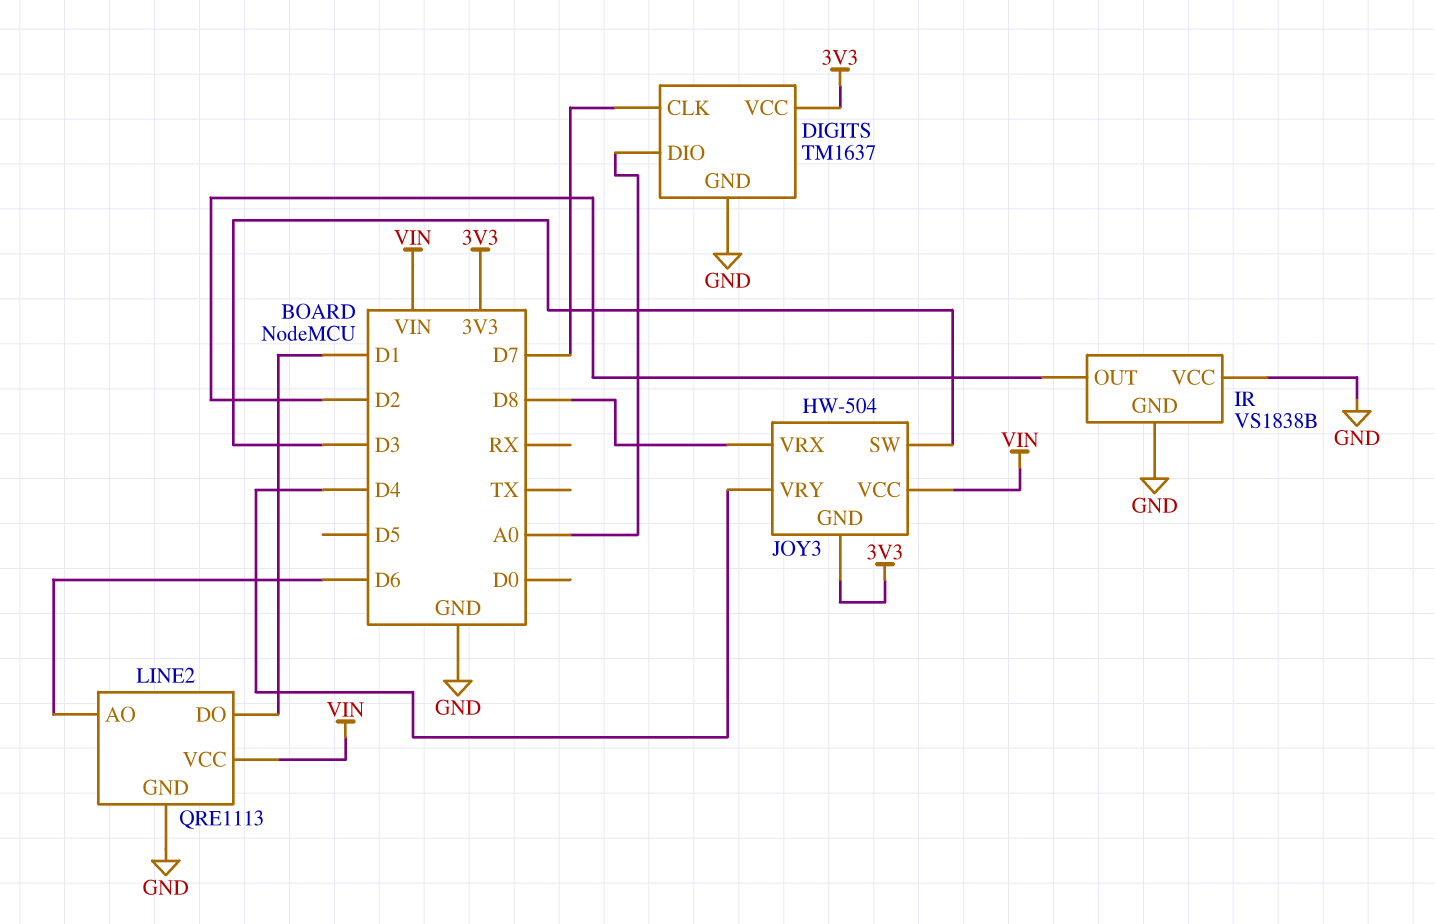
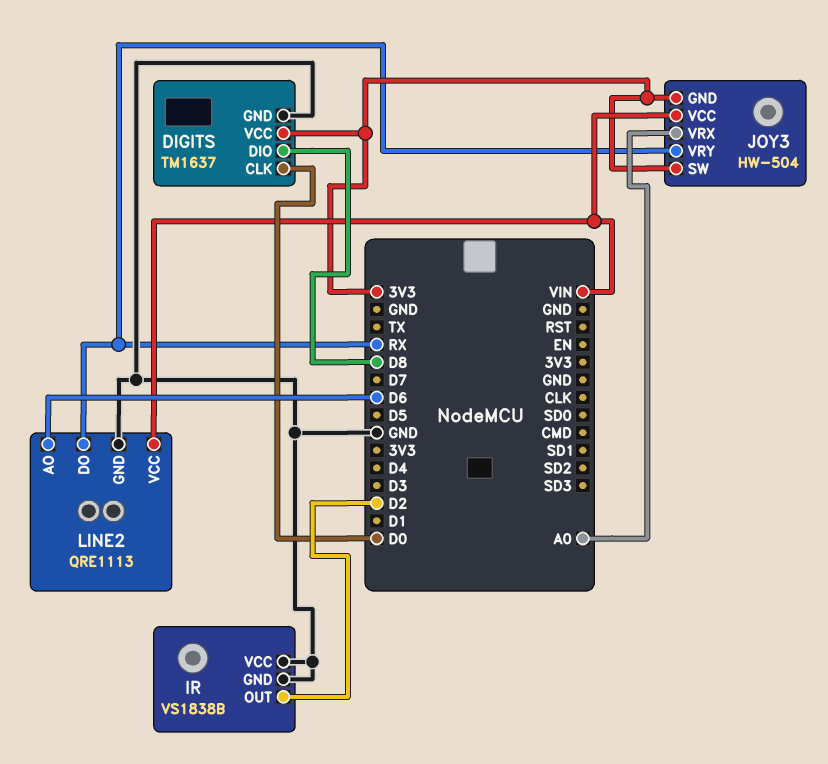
DIGITS pin CLK: D7 -> D0
DIGITS pin DIO: A0 -> D8
JOY3 pin SW: D3 -> 3V3
JOY3 pin VRX: D8 -> A0
JOY3 pin VRY: D4 -> RX
LINE2 pin DO: D1 -> RX

